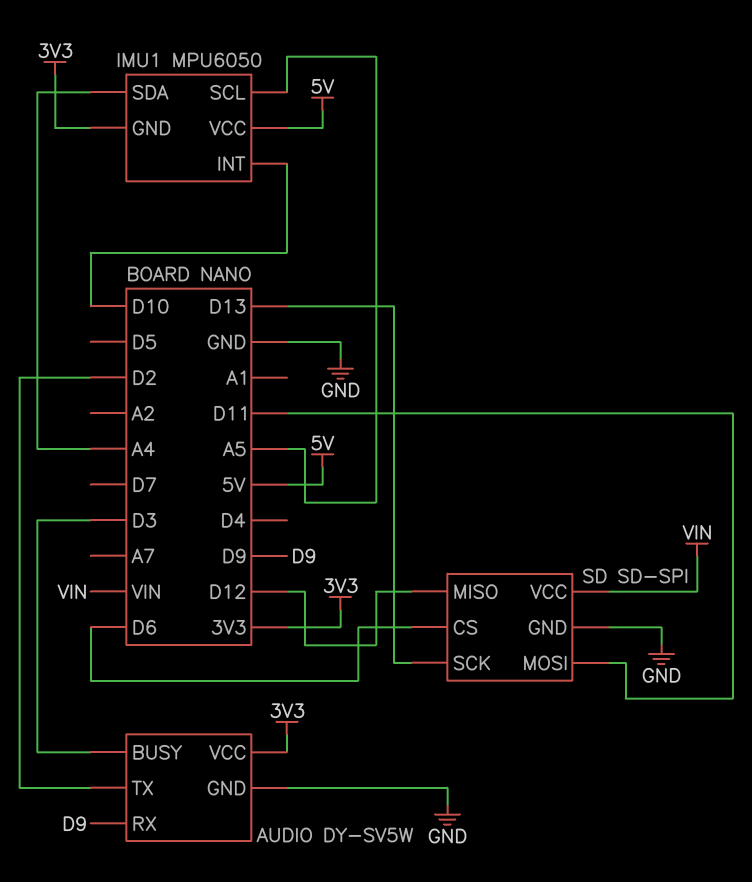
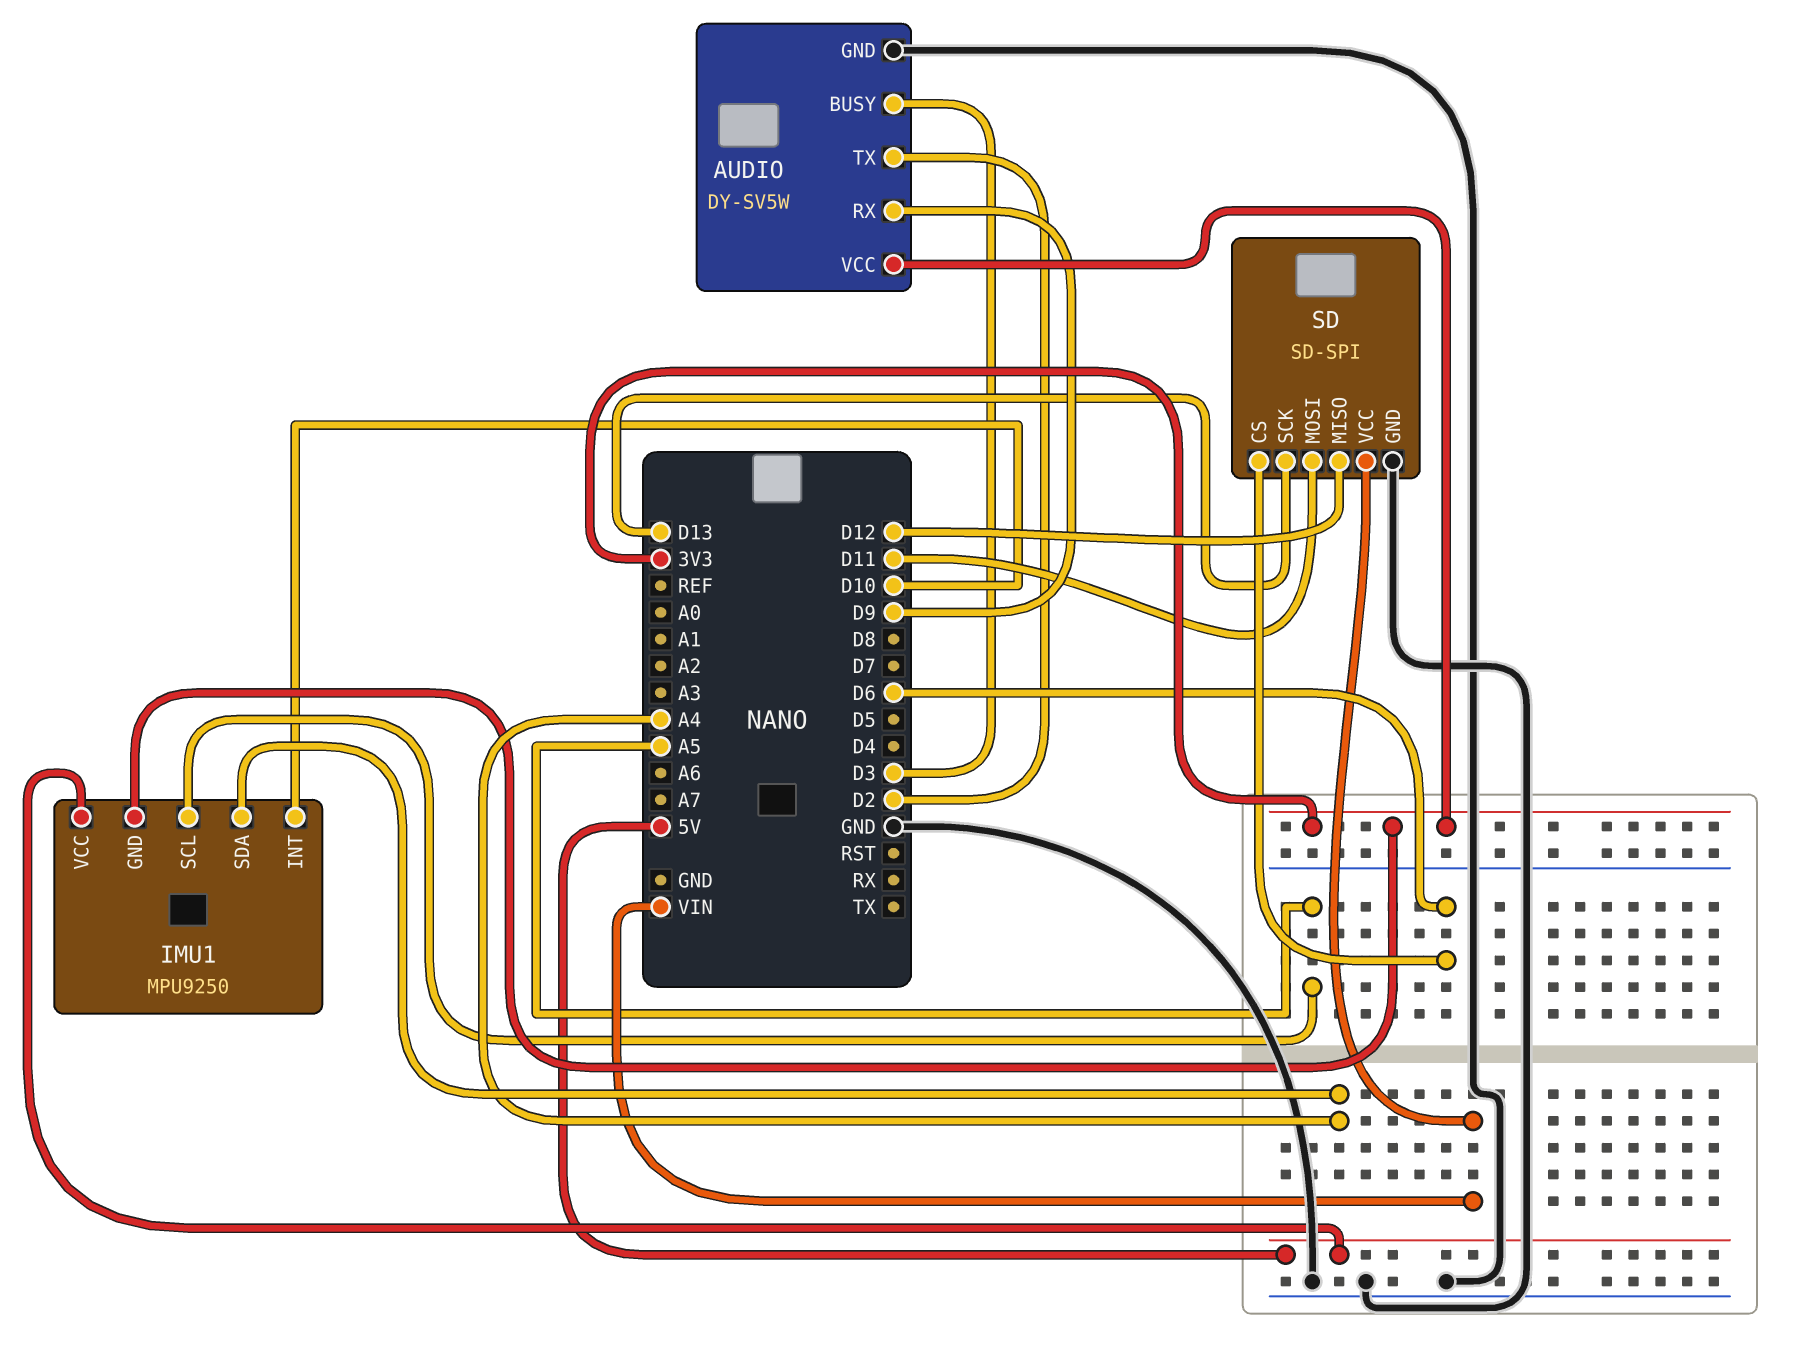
IMU1: MPU6050 -> MPU9250

